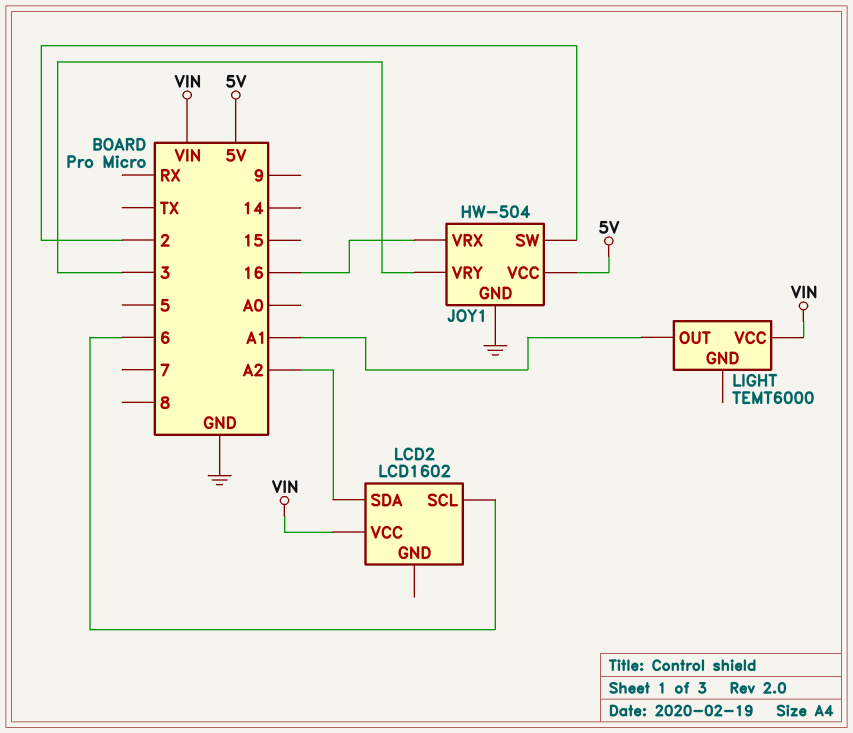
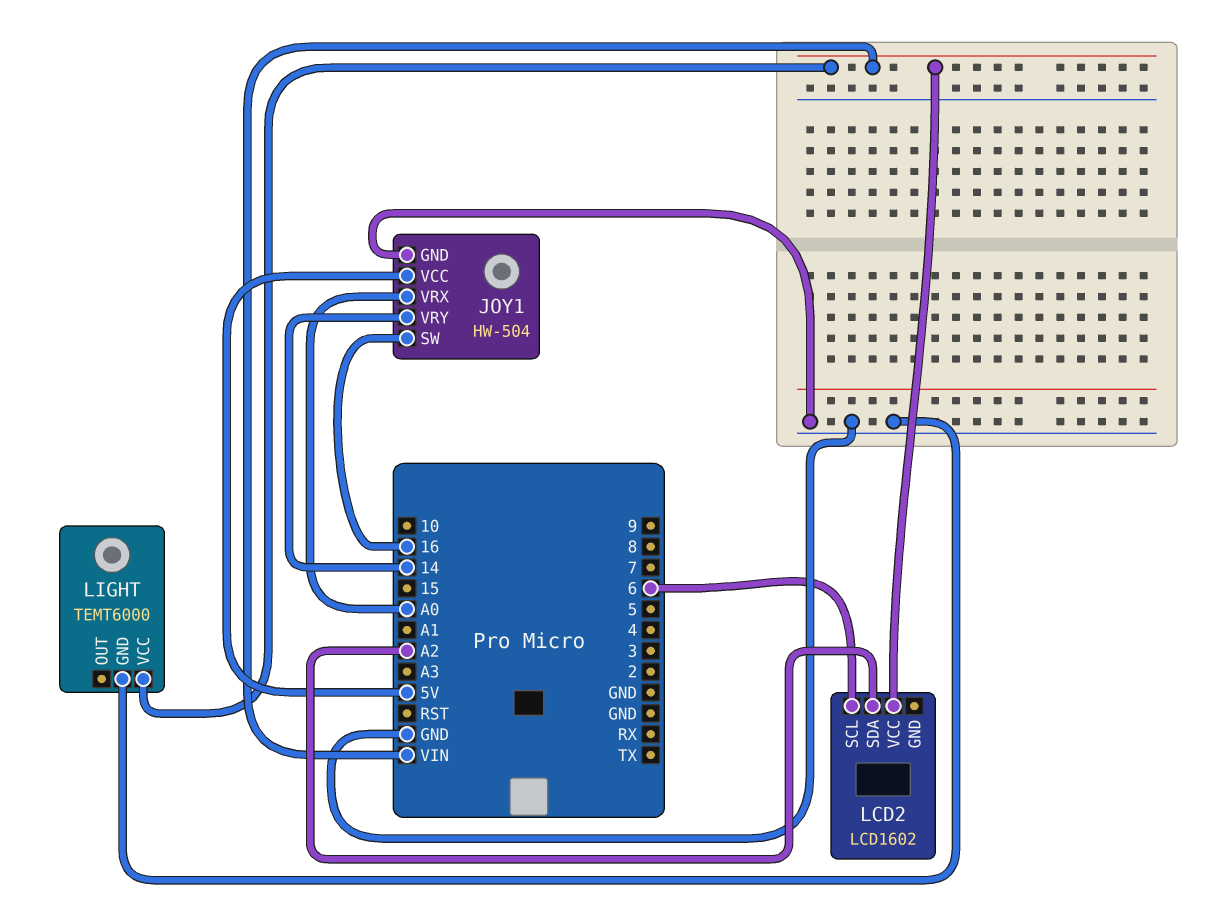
JOY1 pin SW: 2 -> 16
JOY1 pin VRX: 16 -> A0
JOY1 pin VRY: 3 -> 14
LIGHT pin GND: none -> GND
LIGHT pin OUT: A1 -> none

